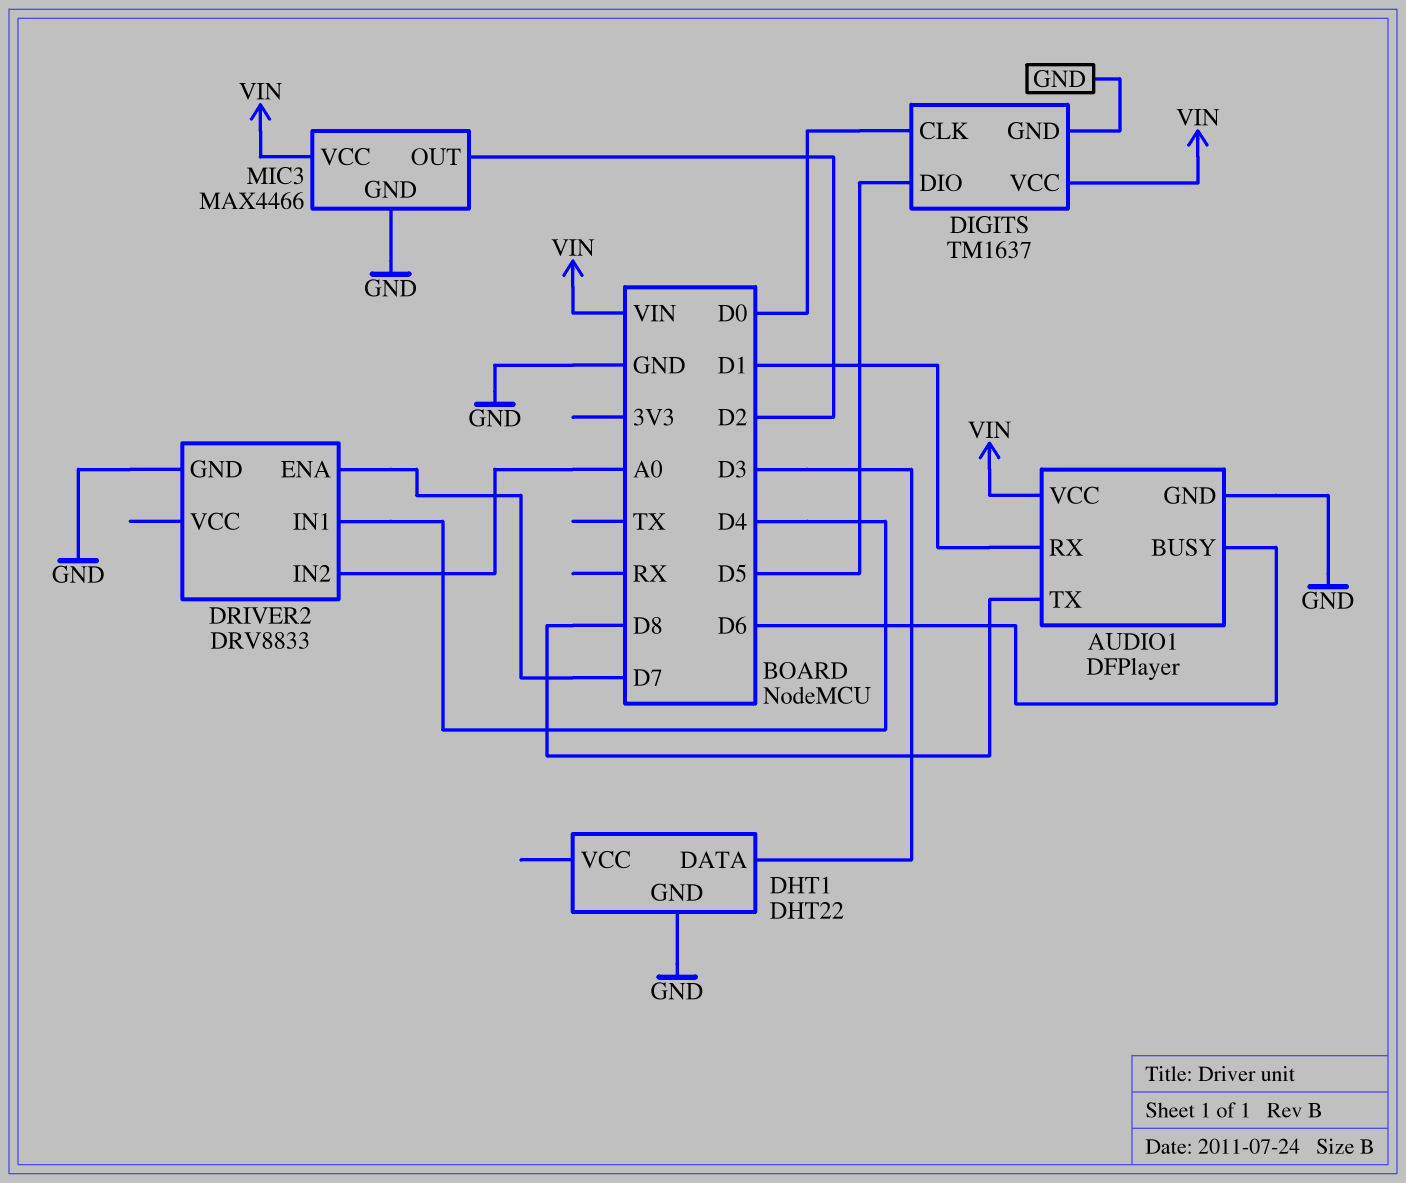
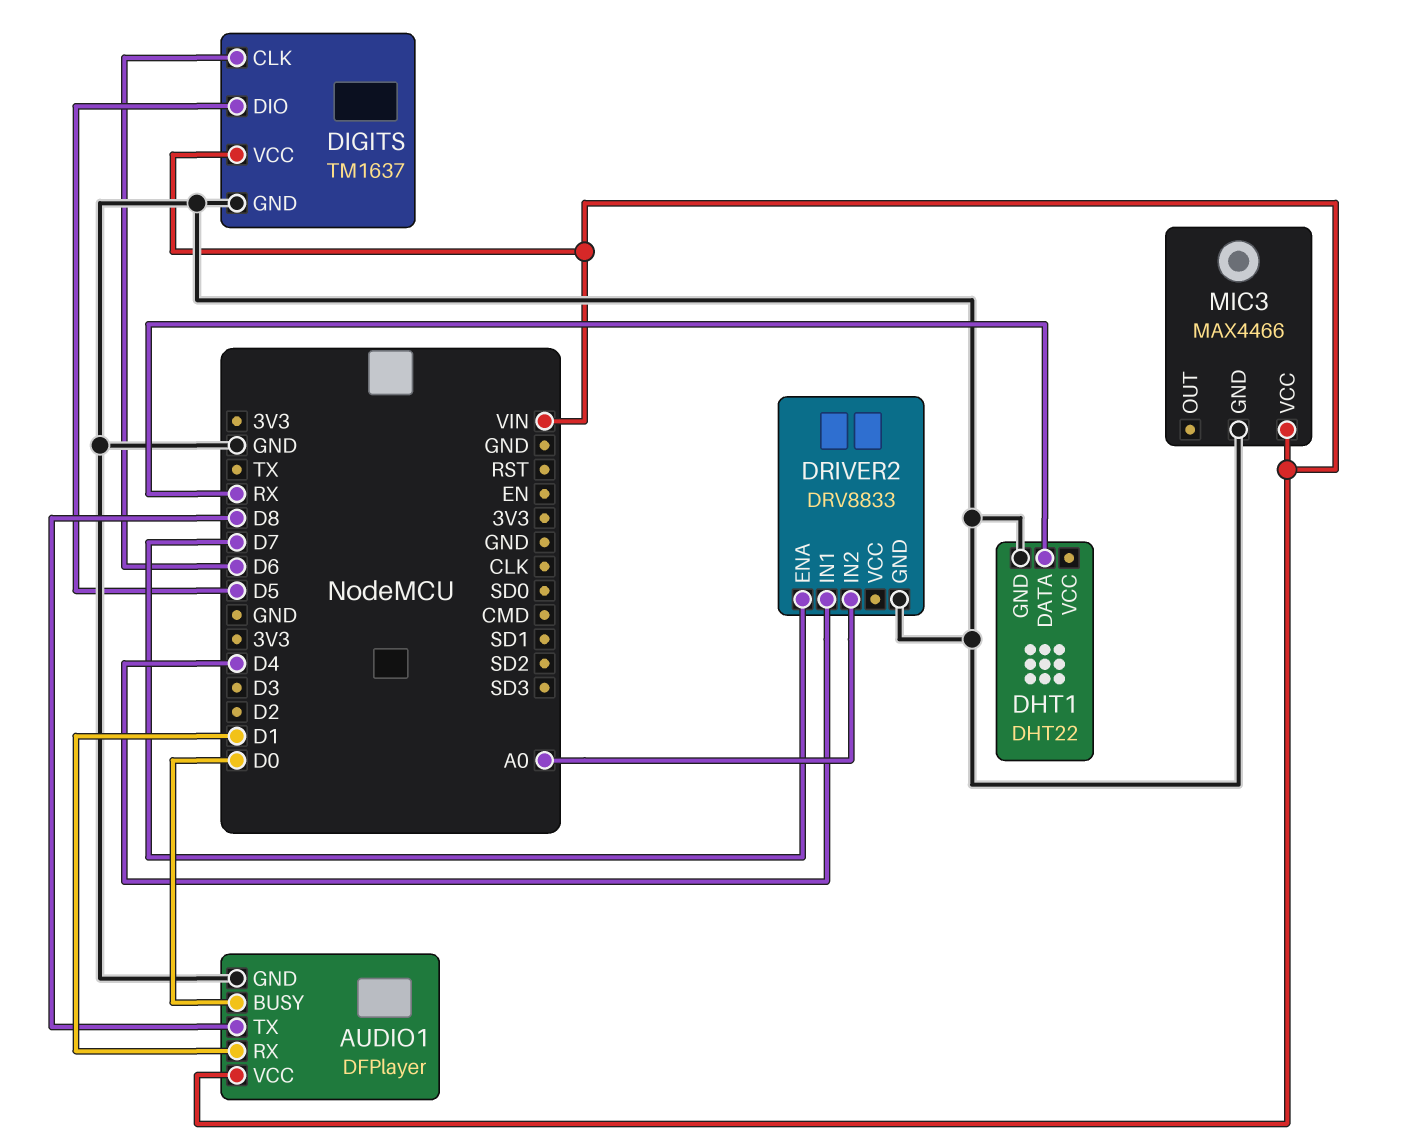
AUDIO1 pin BUSY: D6 -> D0
DHT1 pin DATA: D3 -> RX
DIGITS pin CLK: D0 -> D6
MIC3 pin OUT: D2 -> none

